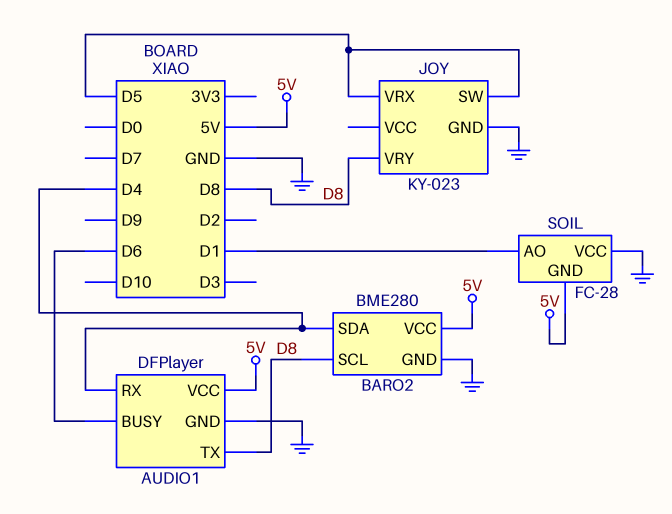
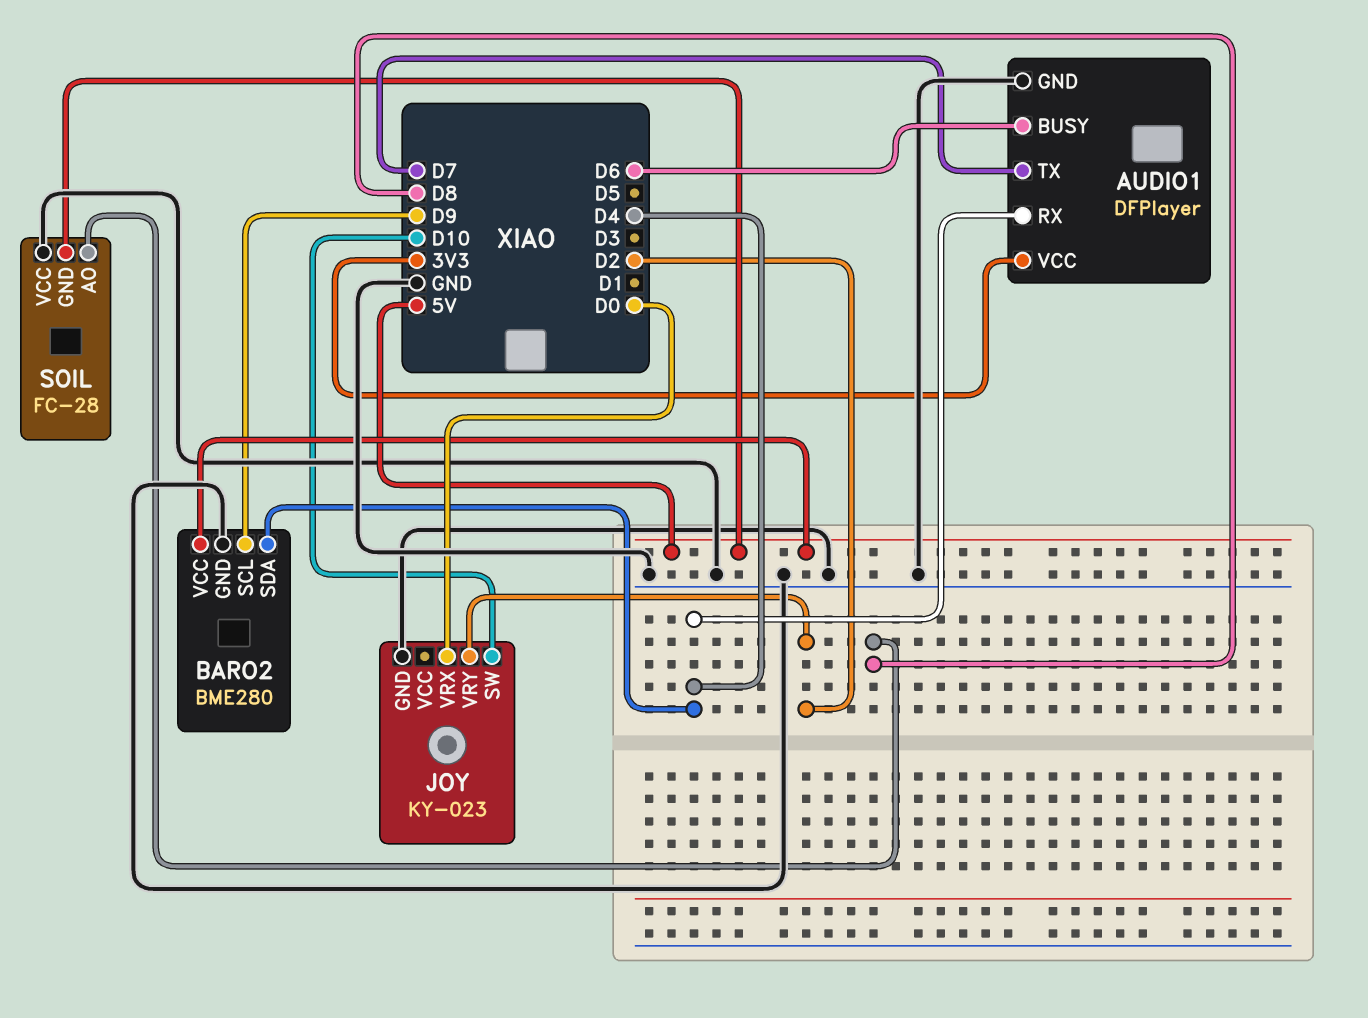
AUDIO1 pin TX: D8 -> D7
AUDIO1 pin VCC: 5V -> 3V3
BARO2 pin SCL: D8 -> D9
JOY pin SW: D5 -> D10
JOY pin VRX: D5 -> D0
JOY pin VRY: D8 -> D2
SOIL pin AO: D1 -> D8

